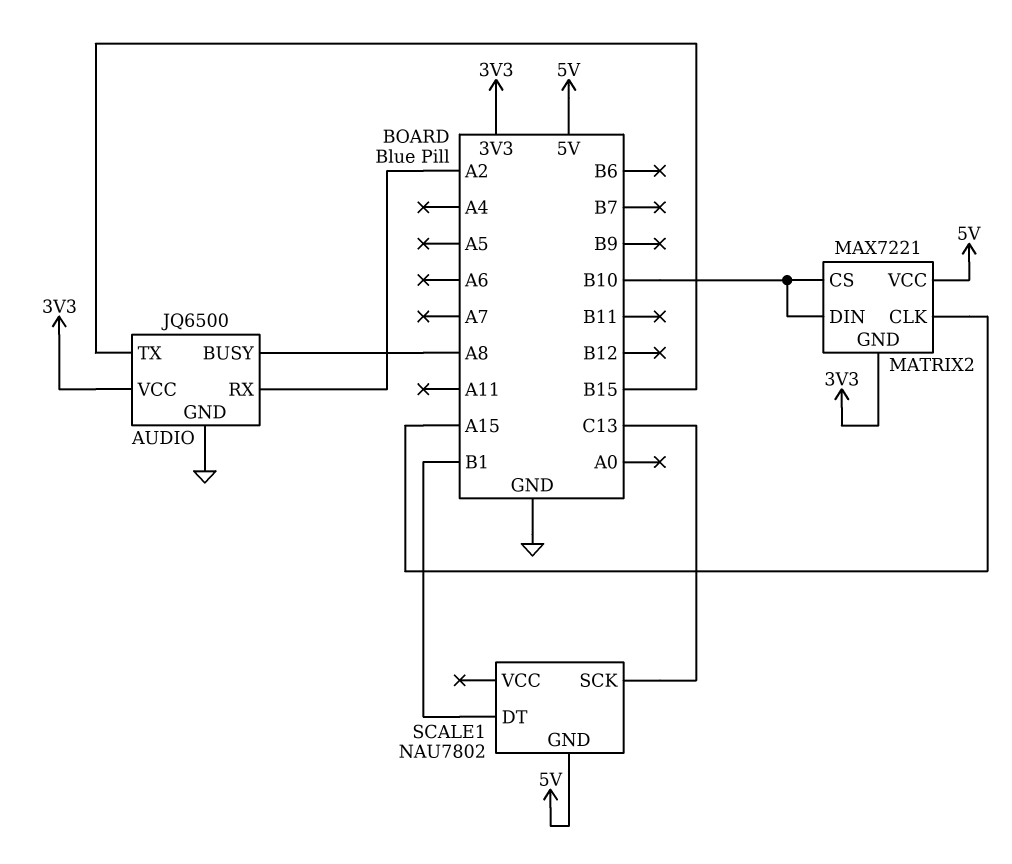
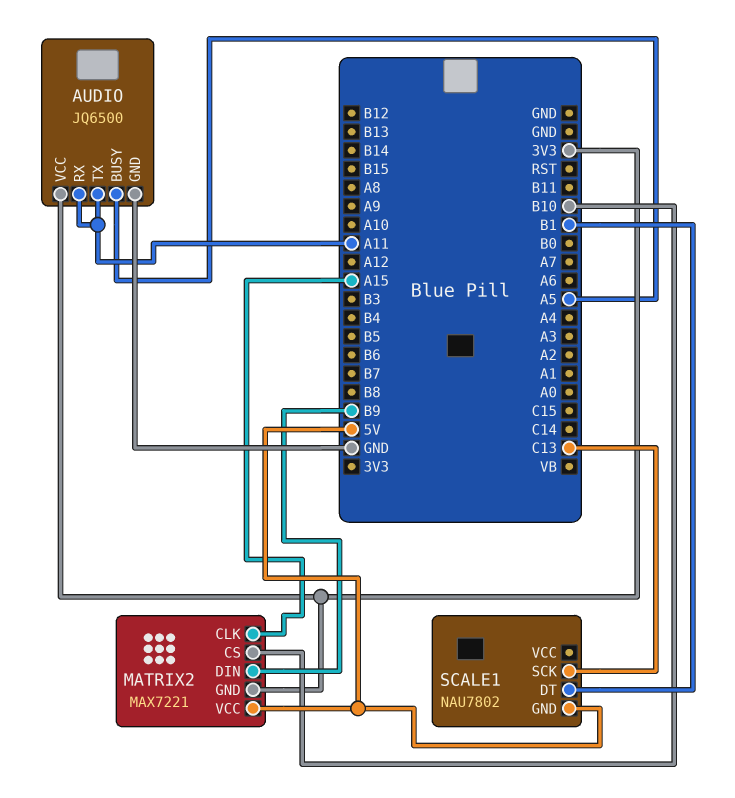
AUDIO pin BUSY: A8 -> A5
AUDIO pin RX: A2 -> A11
AUDIO pin TX: B15 -> A11
MATRIX2 pin DIN: B10 -> B9

